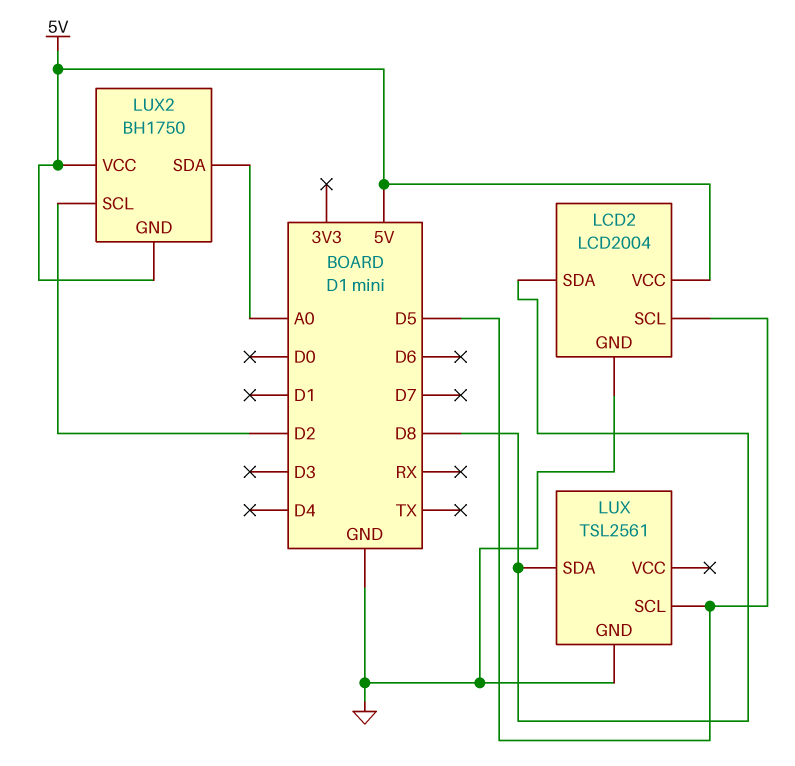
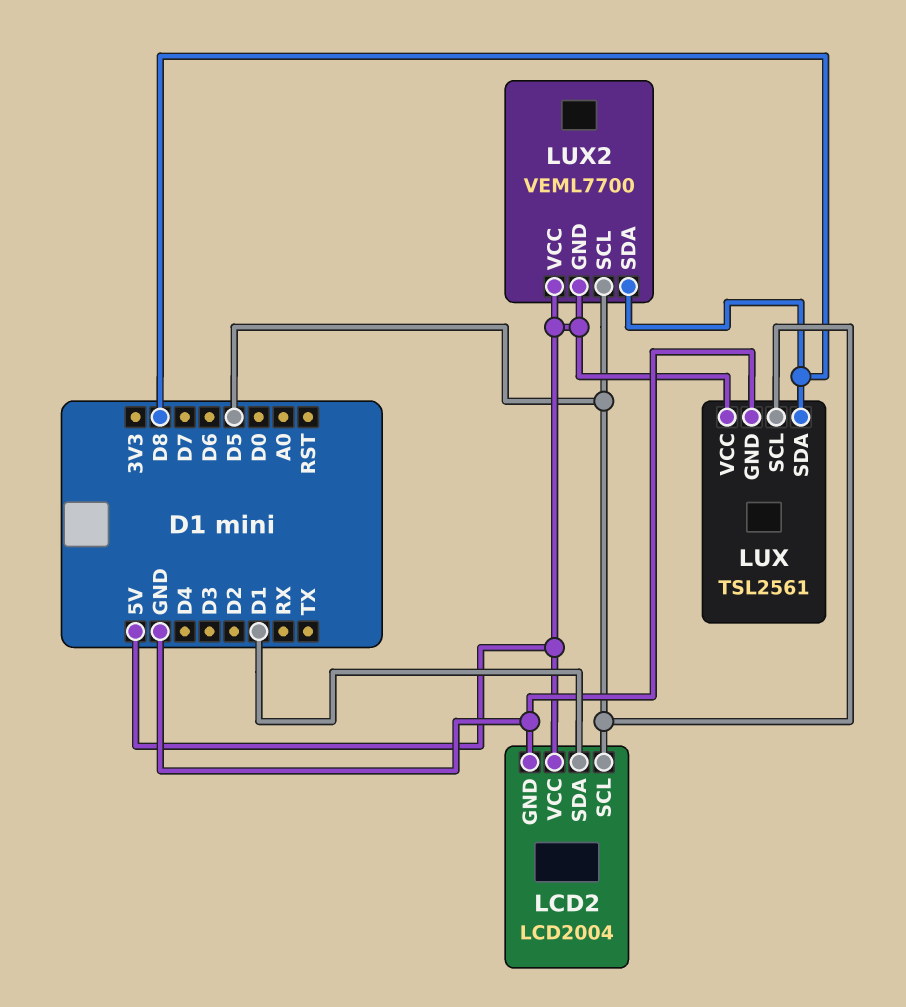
LCD2 pin SDA: D8 -> D1
LUX pin VCC: none -> 5V
LUX2: BH1750 -> VEML7700
LUX2 pin SCL: D2 -> D5
LUX2 pin SDA: A0 -> D8

